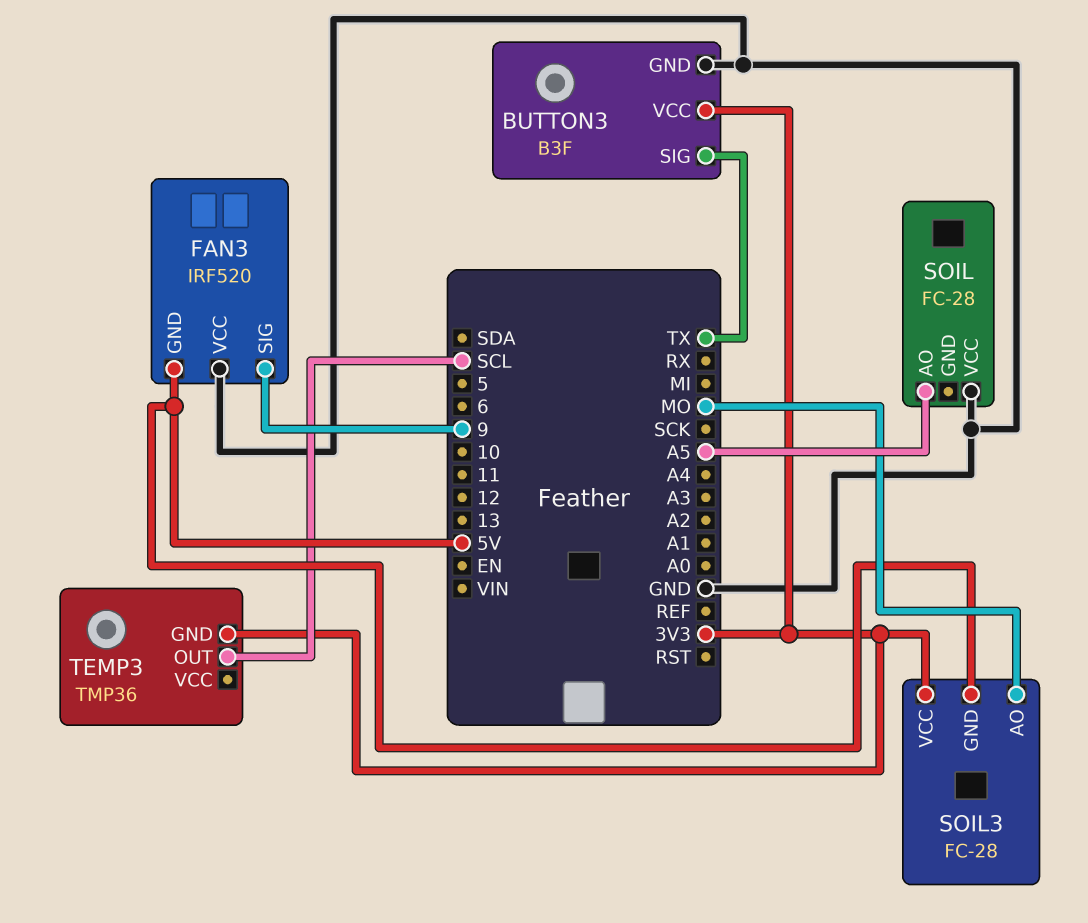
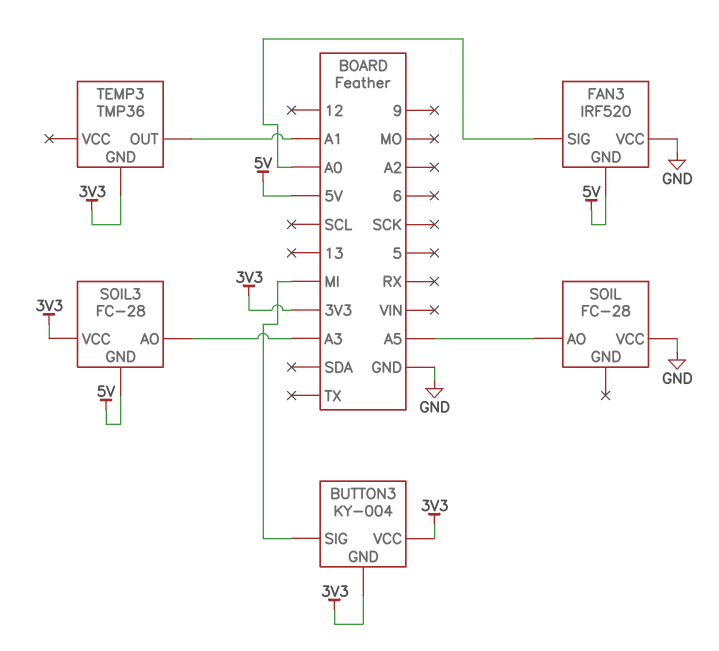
BUTTON3: B3F -> KY-004
BUTTON3 pin GND: GND -> 3V3
BUTTON3 pin SIG: TX -> MI
FAN3 pin SIG: 9 -> A0
SOIL3 pin AO: MO -> A3
TEMP3 pin OUT: SCL -> A1

